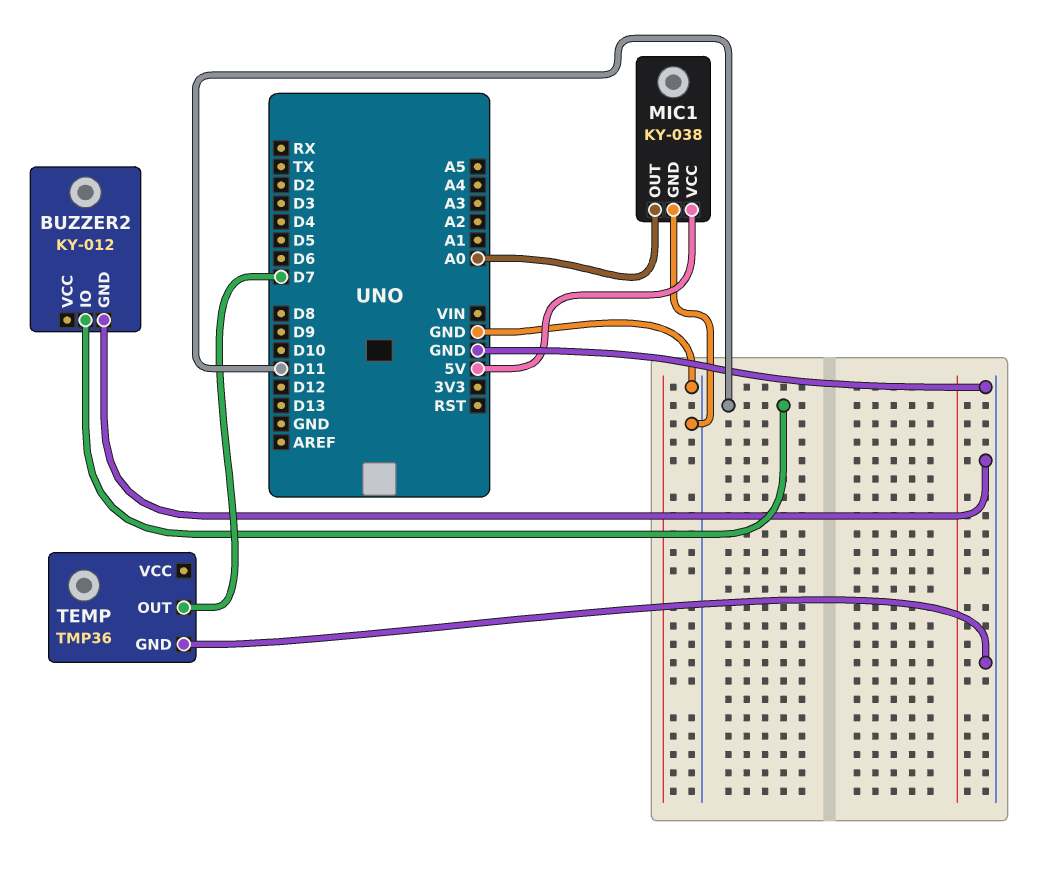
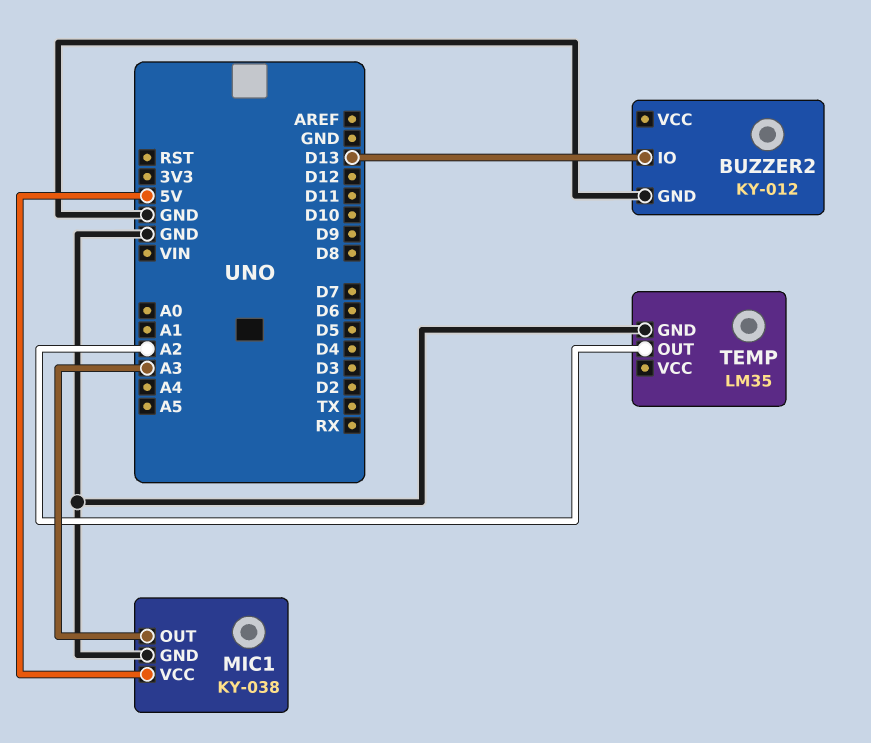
BUZZER2 pin IO: D11 -> D13
MIC1 pin OUT: A0 -> A3
TEMP: TMP36 -> LM35
TEMP pin OUT: D7 -> A2

